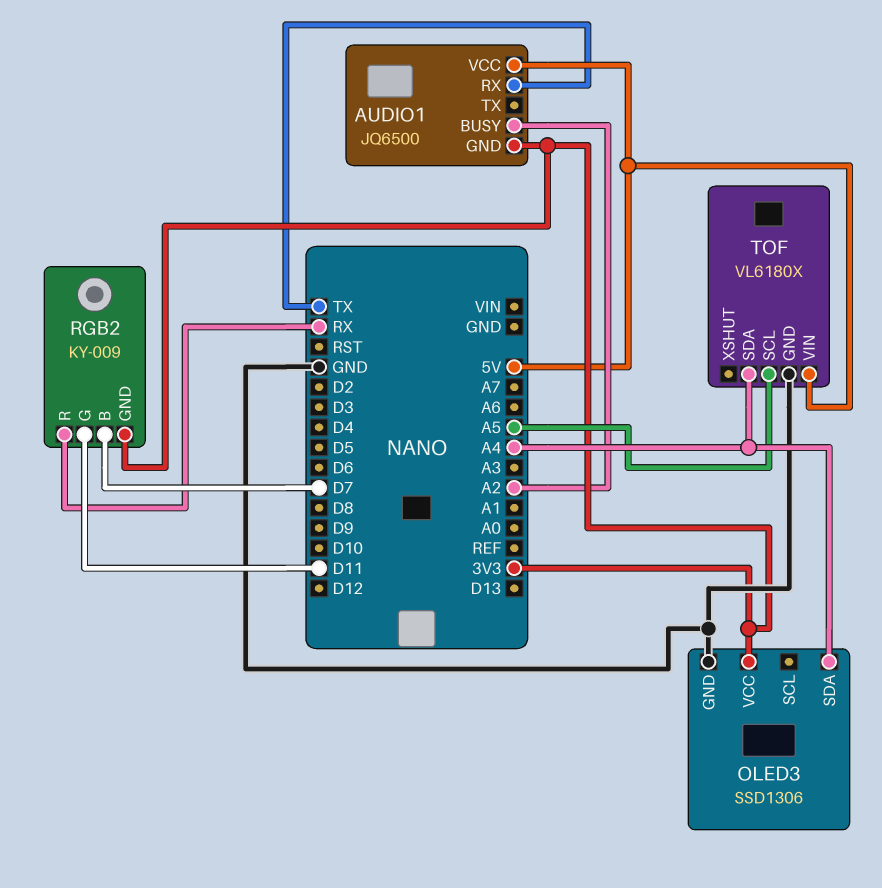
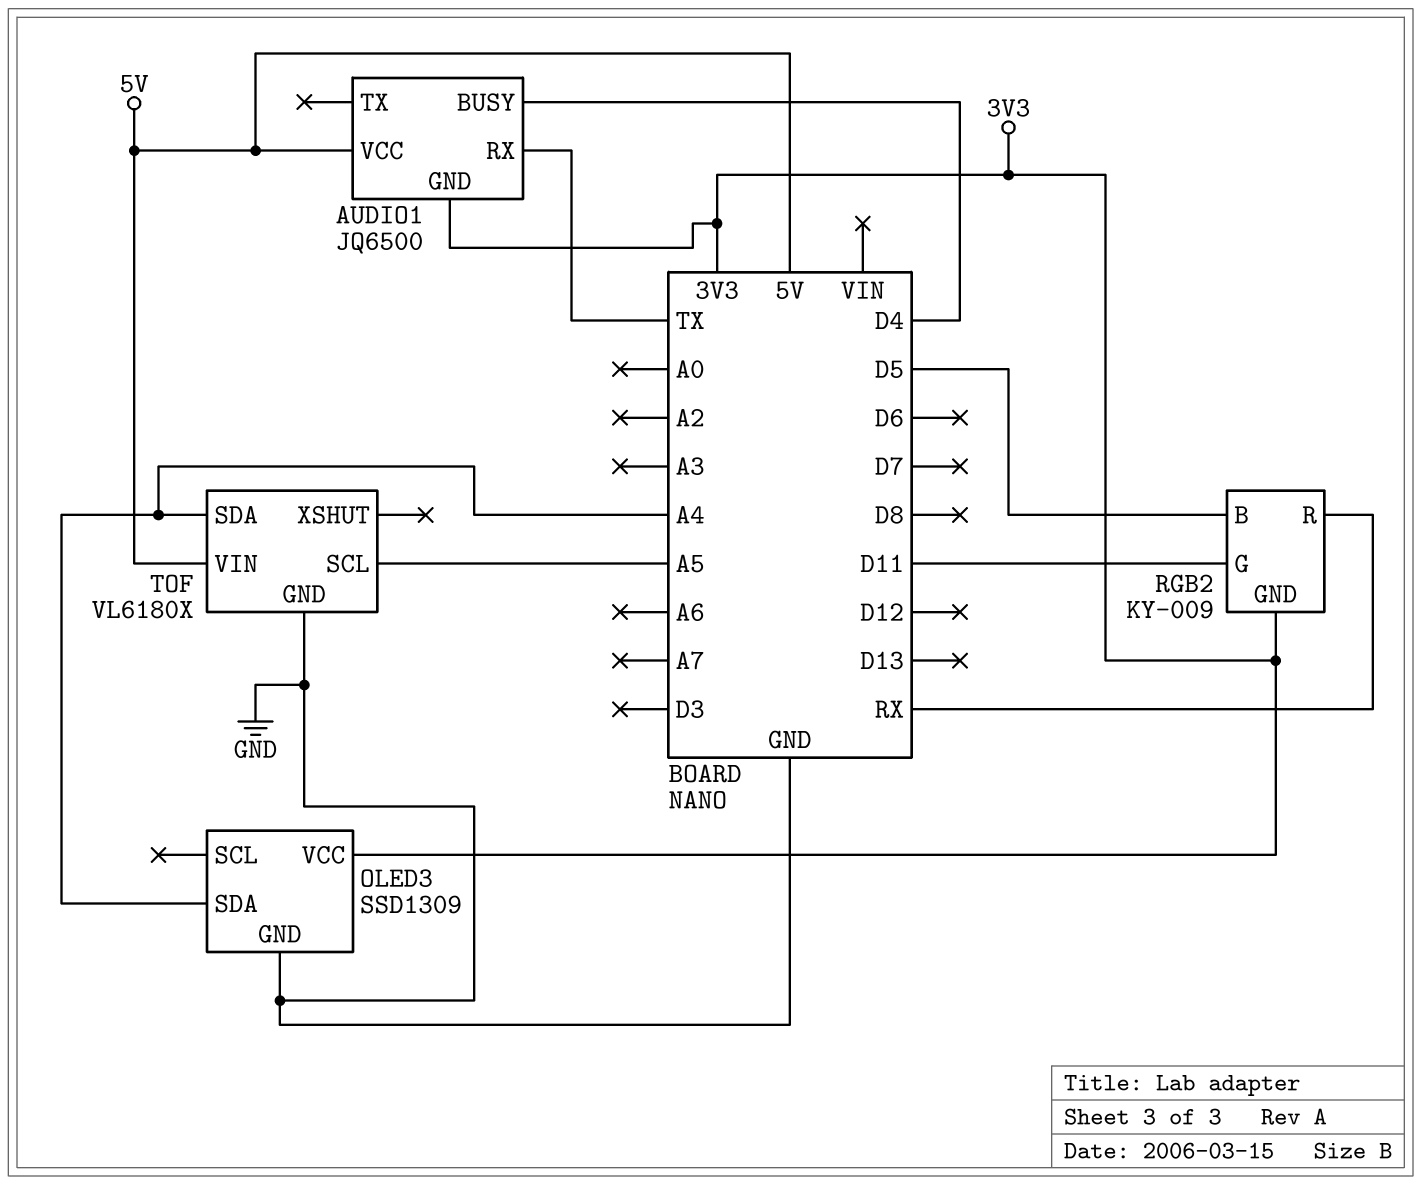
AUDIO1 pin BUSY: A2 -> D4
OLED3: SSD1306 -> SSD1309
RGB2 pin B: D7 -> D5

